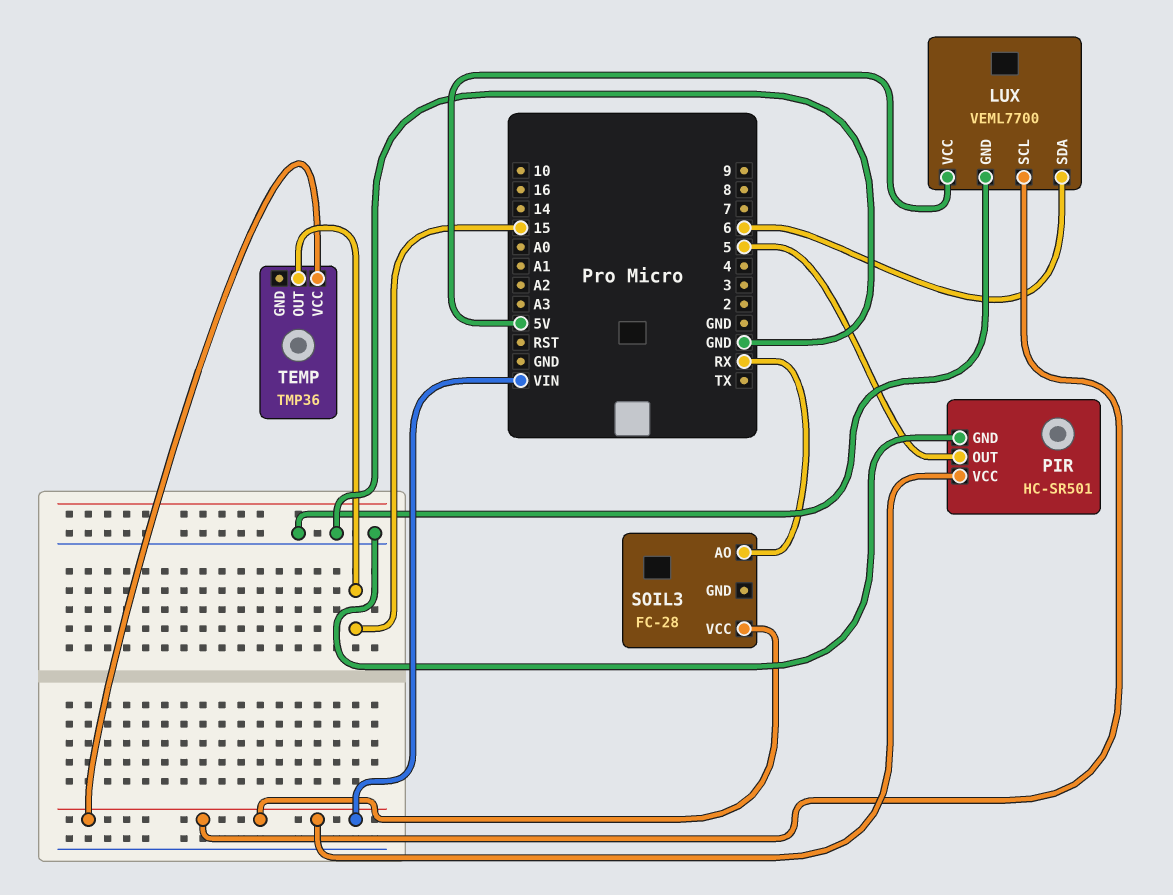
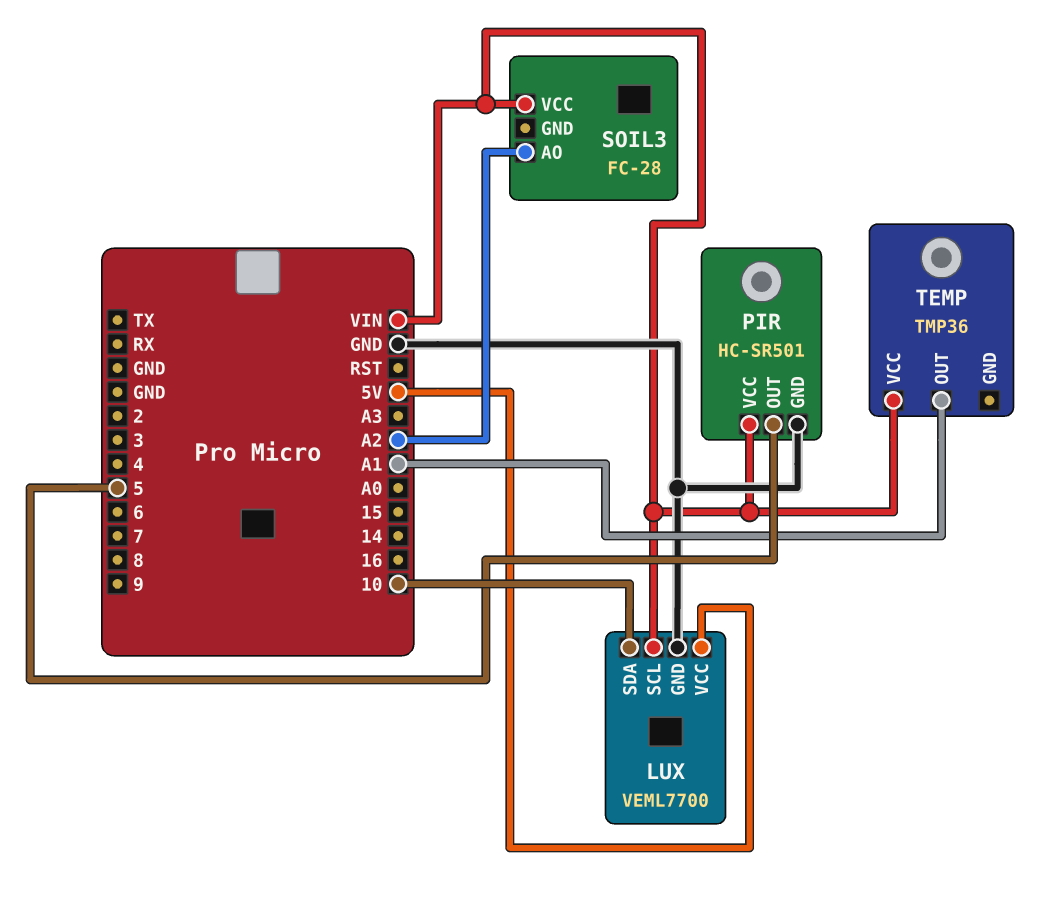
LUX pin SDA: 6 -> 10
SOIL3 pin AO: RX -> A2
TEMP pin OUT: 15 -> A1

